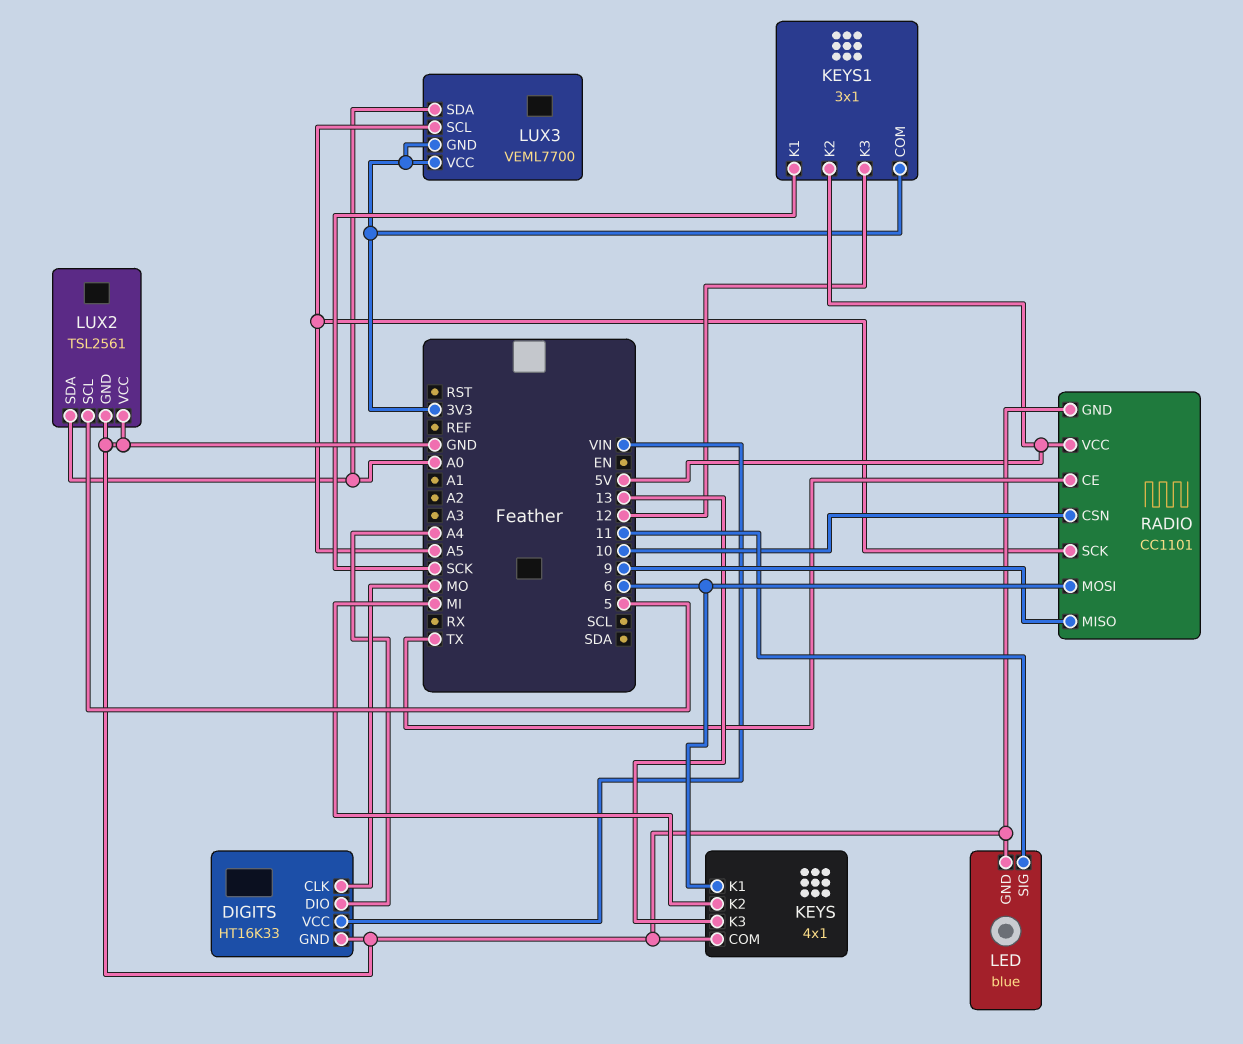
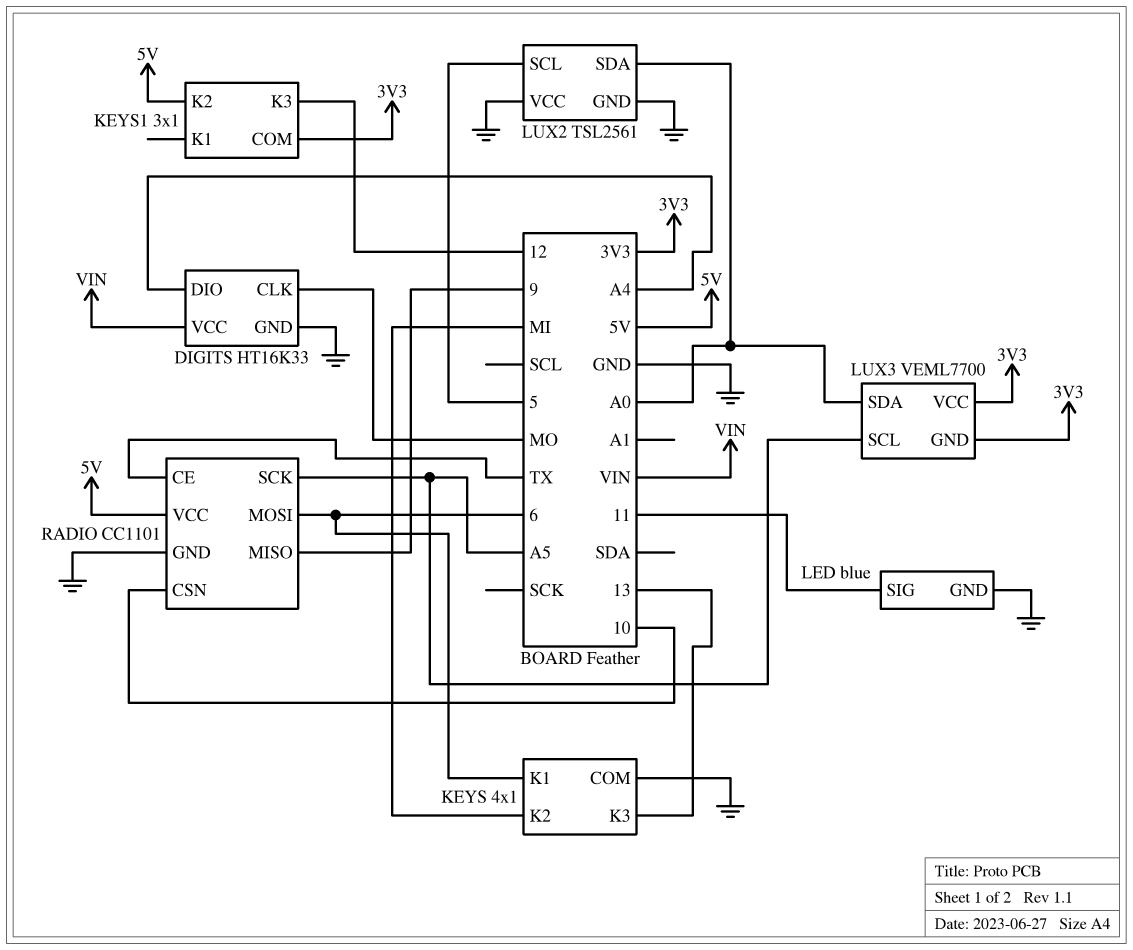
KEYS1 pin K1: SCK -> none

